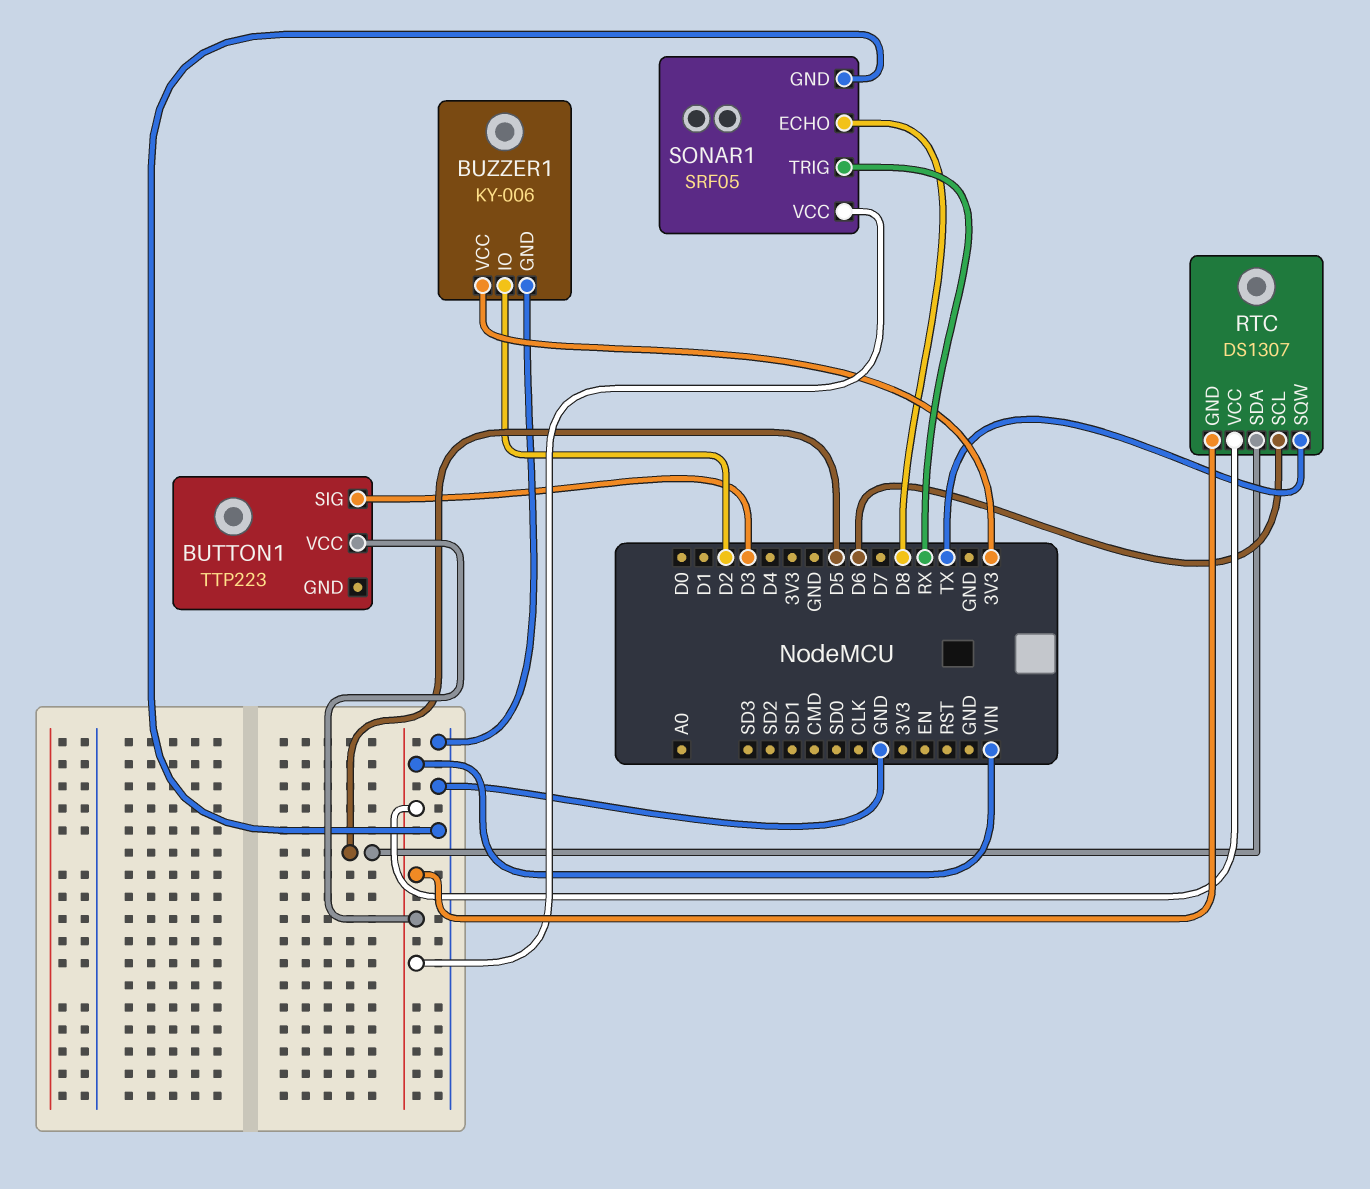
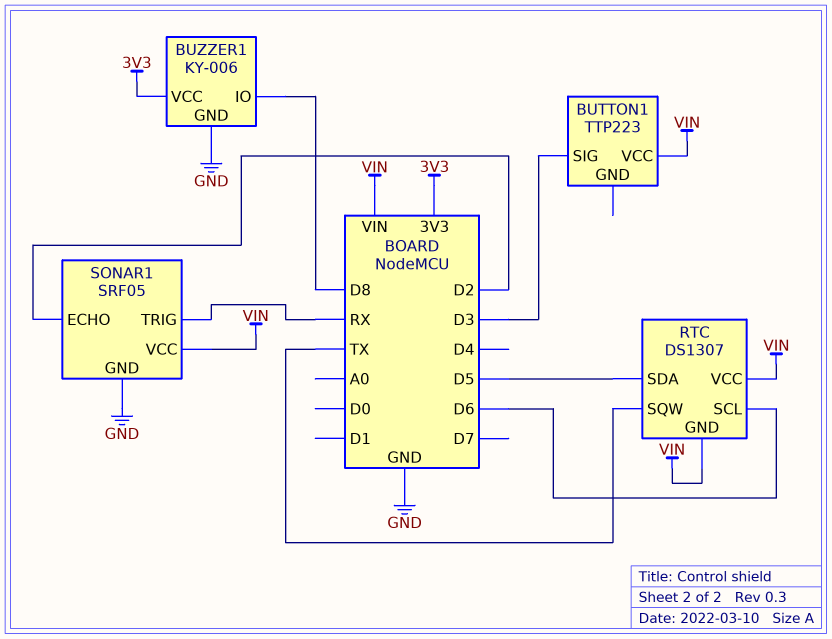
BUZZER1 pin IO: D2 -> D8
SONAR1 pin ECHO: D8 -> D2

